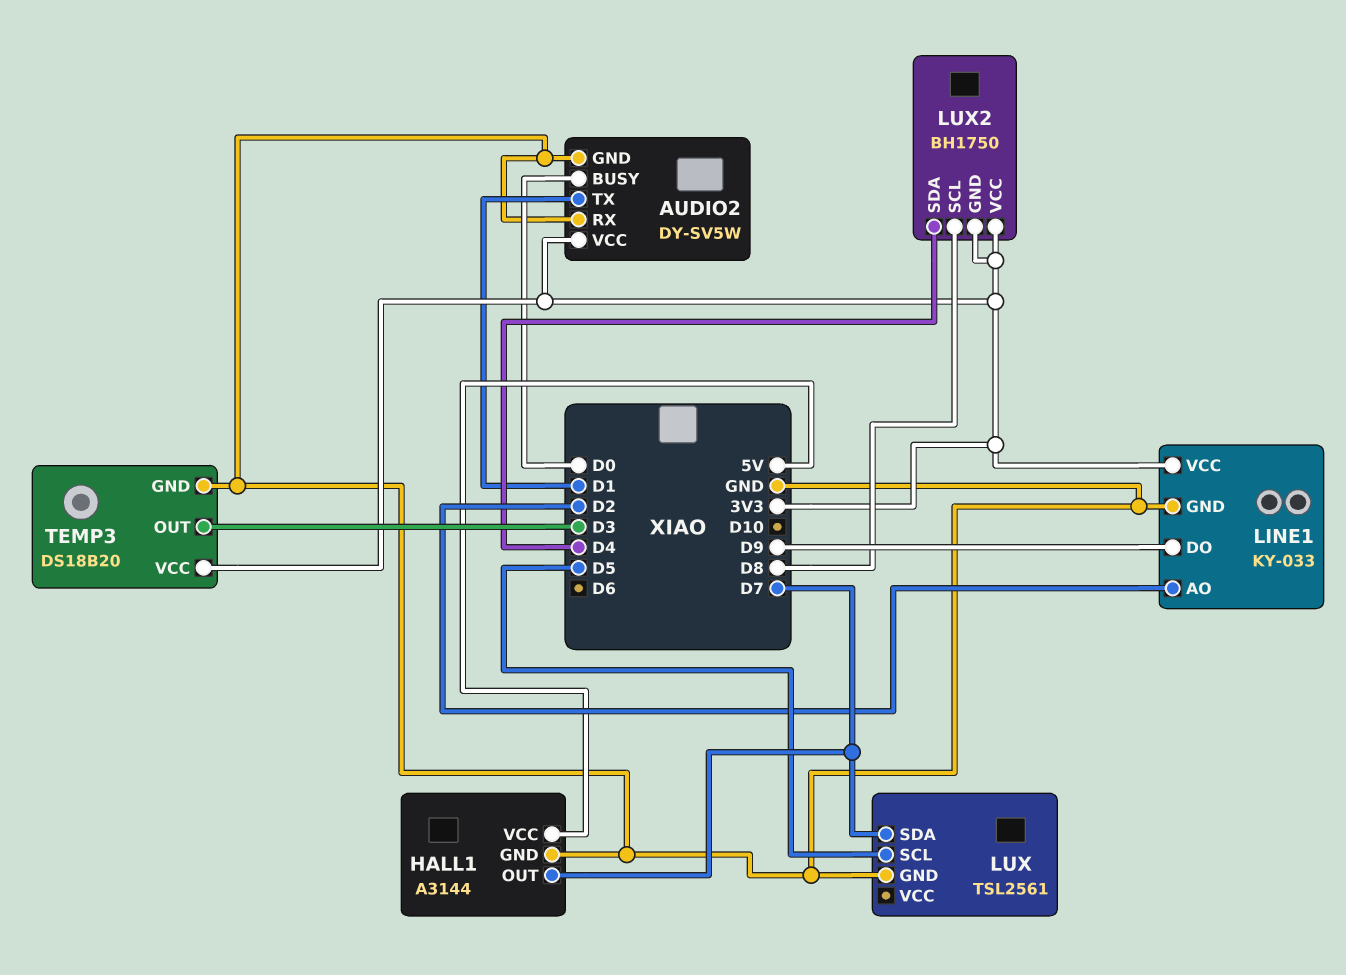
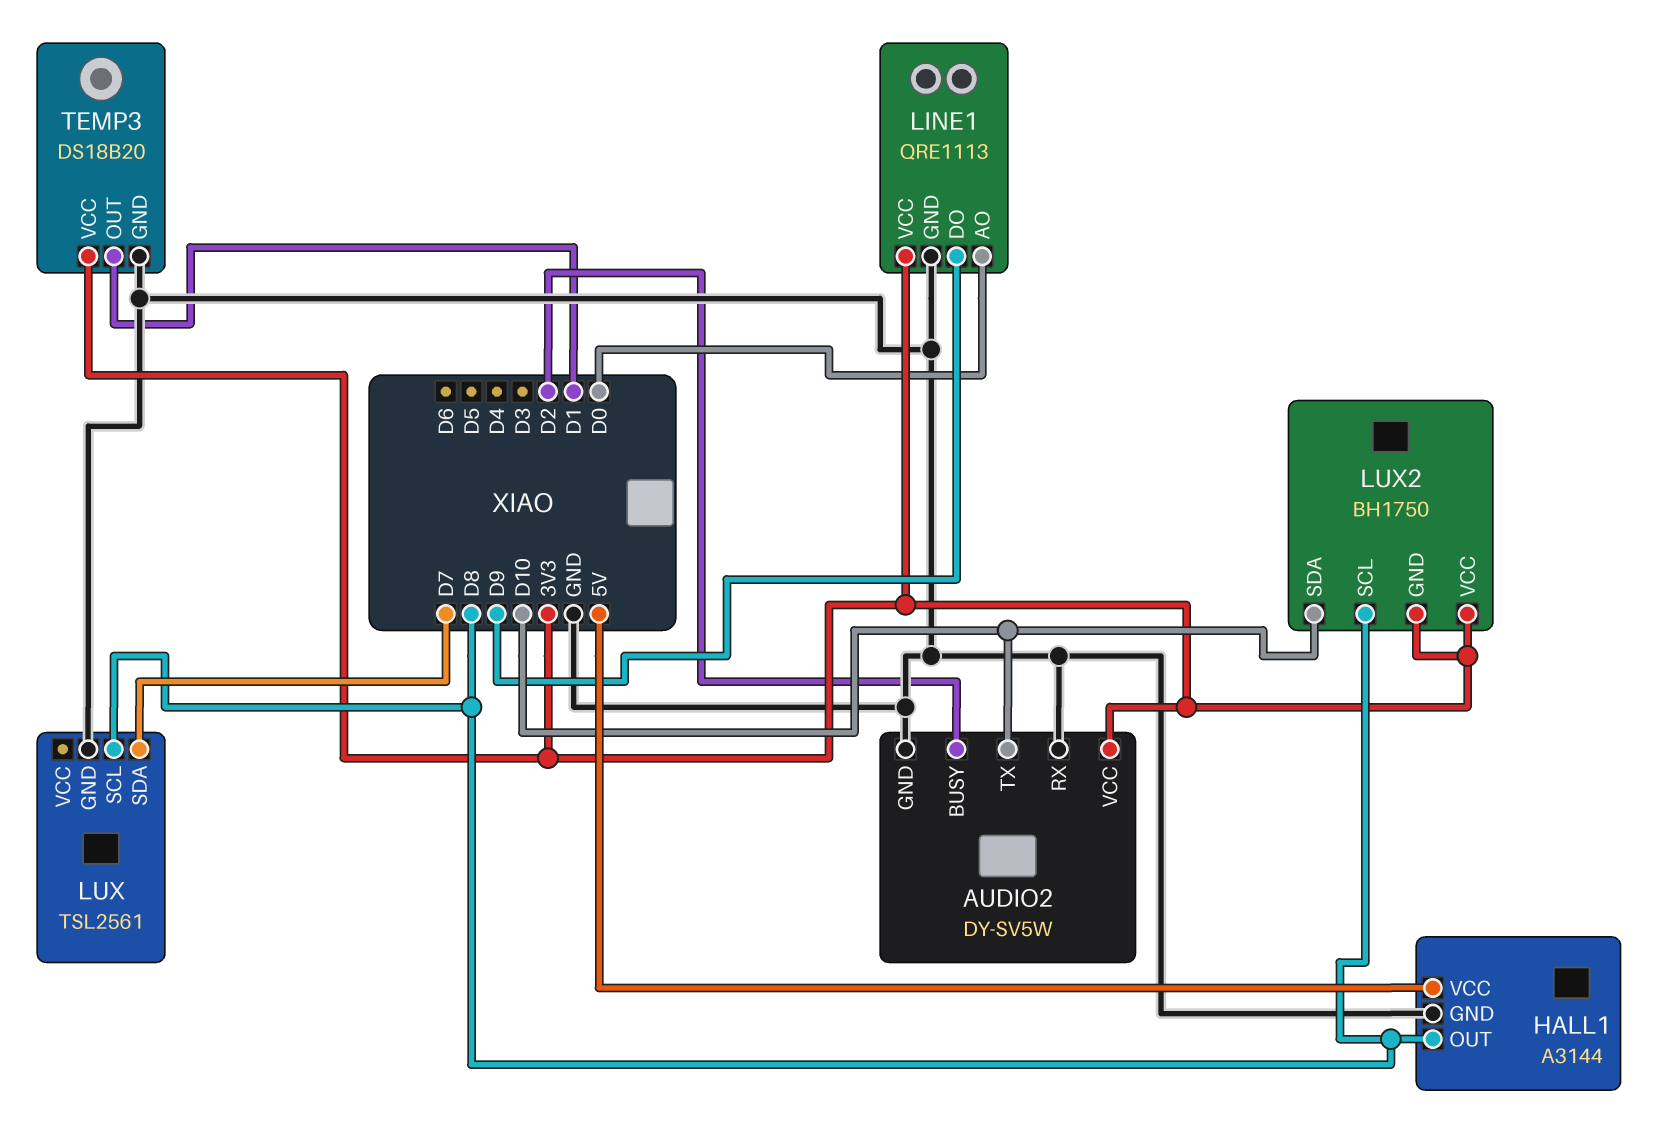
AUDIO2 pin BUSY: D0 -> D2
AUDIO2 pin TX: D1 -> D10
HALL1 pin OUT: D7 -> D8
LINE1: KY-033 -> QRE1113
LINE1 pin AO: D2 -> D0
LUX pin SCL: D5 -> D8
LUX2 pin SDA: D4 -> D10
TEMP3 pin OUT: D3 -> D1

